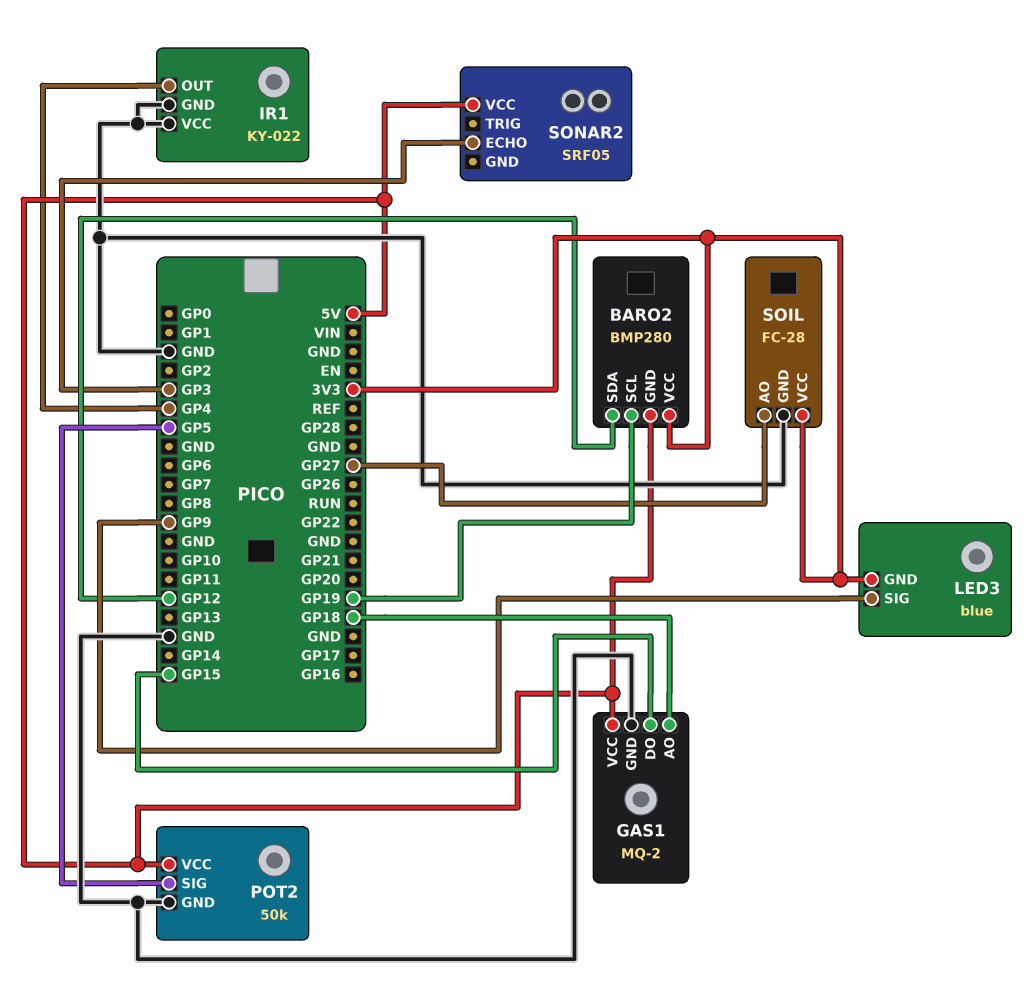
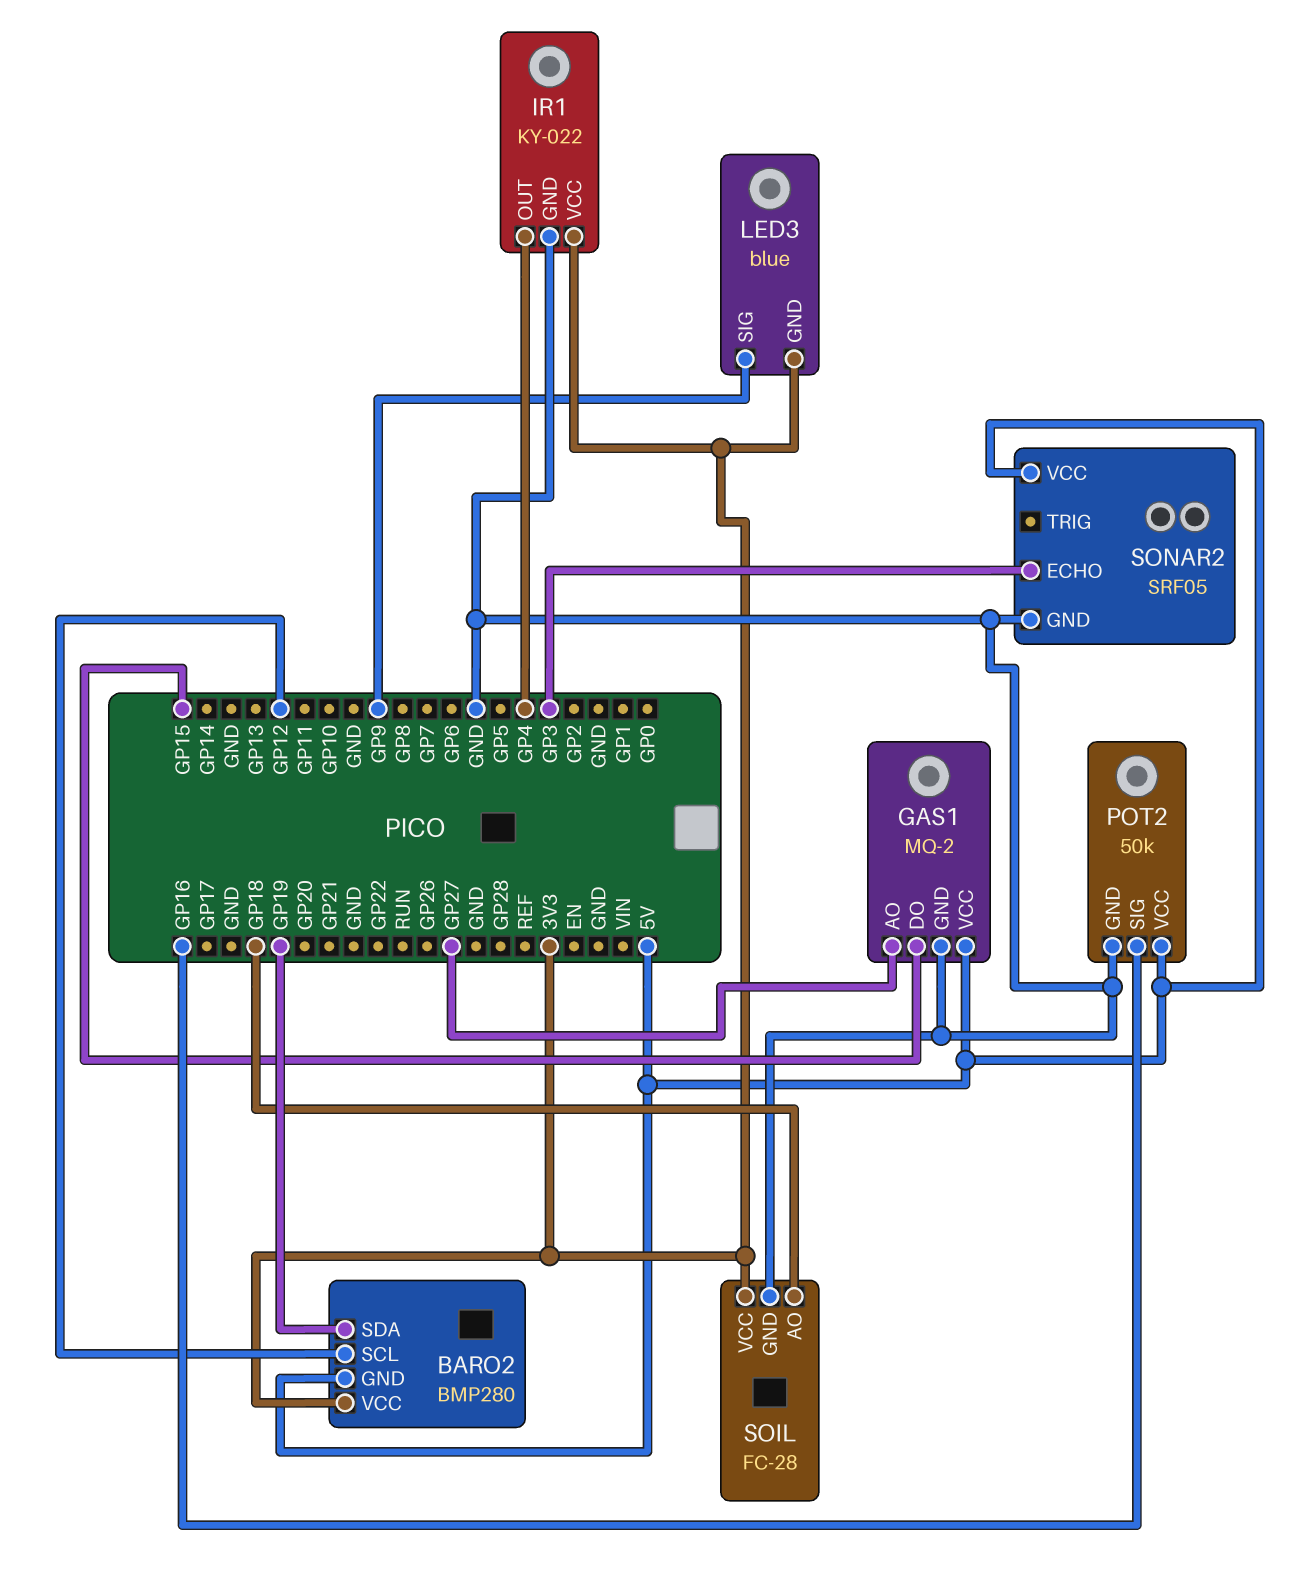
BARO2 pin SCL: GP19 -> GP12
BARO2 pin SDA: GP12 -> GP19
GAS1 pin AO: GP18 -> GP27
IR1 pin VCC: GND -> 3V3
POT2 pin SIG: GP5 -> GP16
SOIL pin AO: GP27 -> GP18
SONAR2 pin GND: none -> GND

